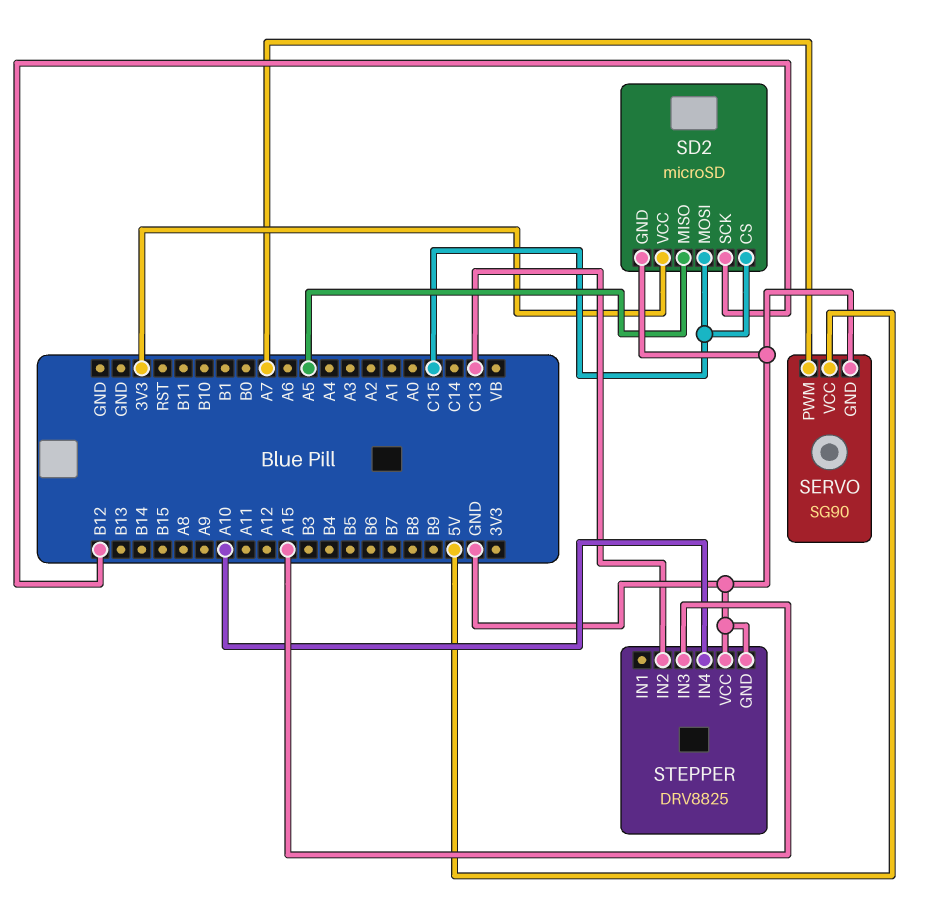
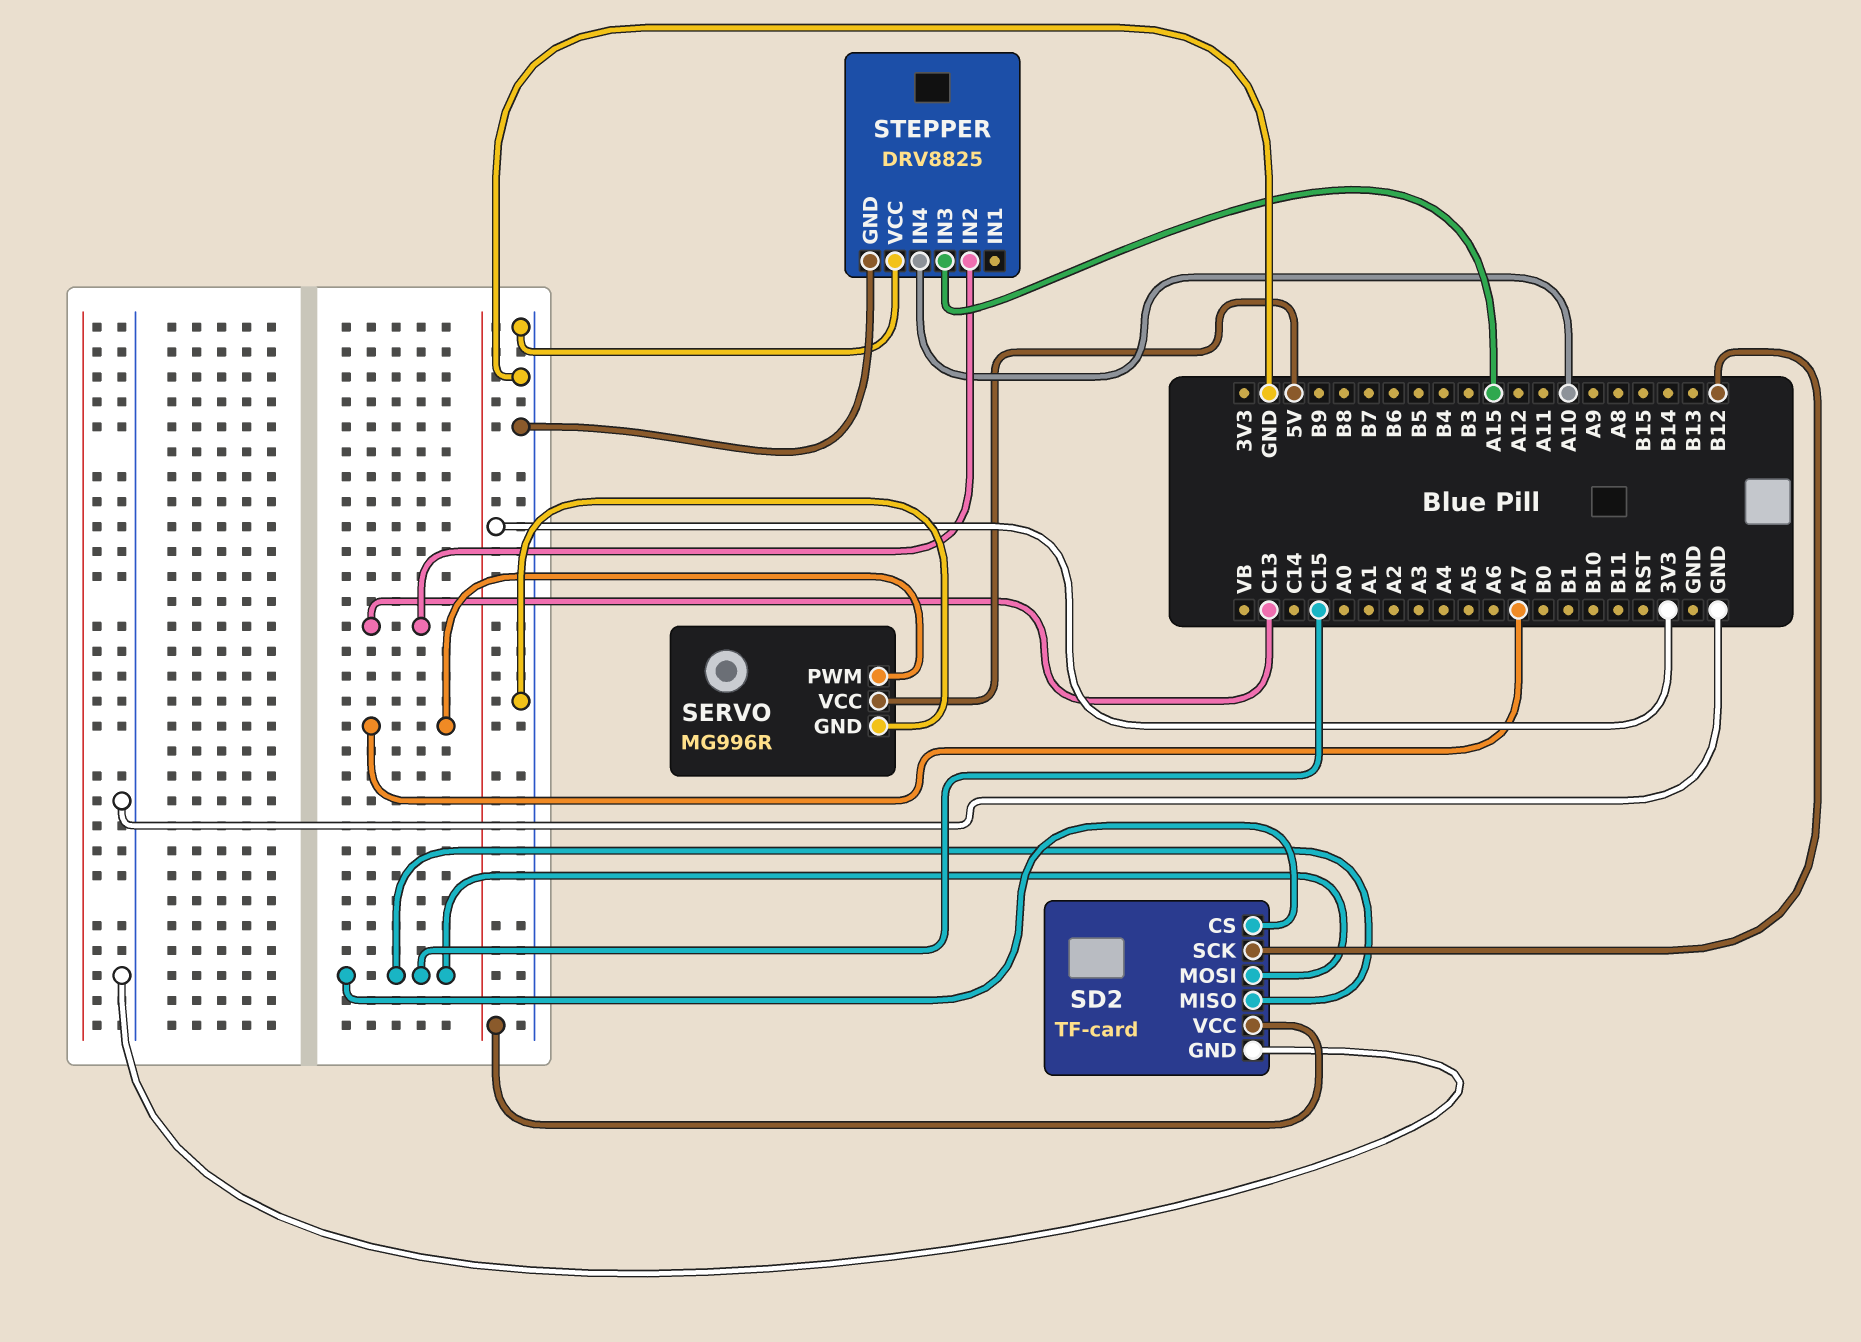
SD2: microSD -> TF-card
SD2 pin MISO: A5 -> C15
SERVO: SG90 -> MG996R

